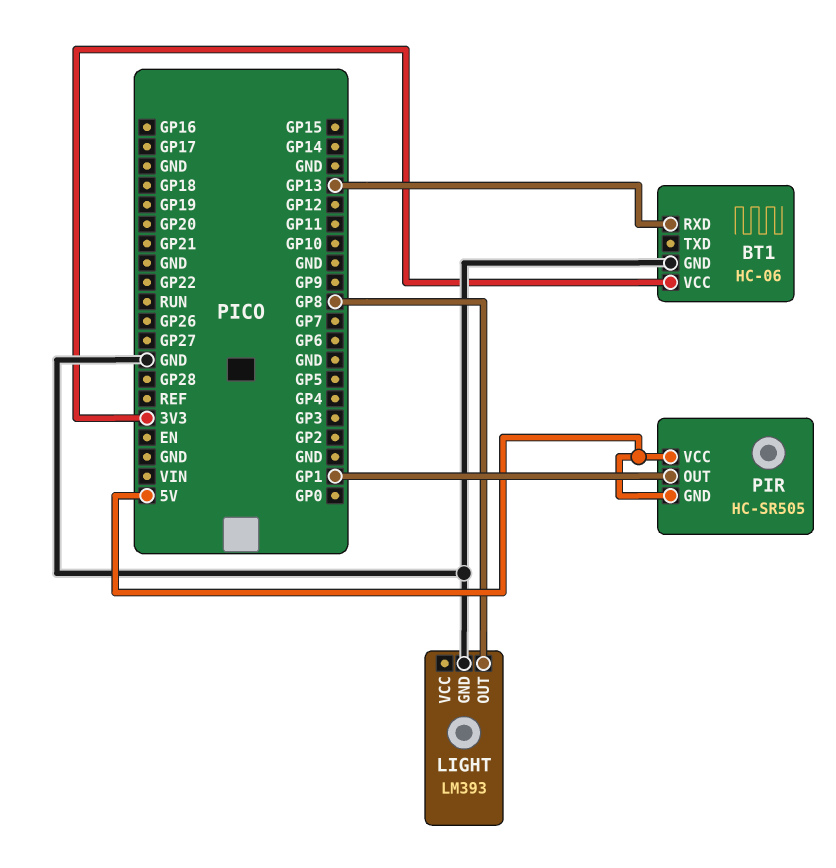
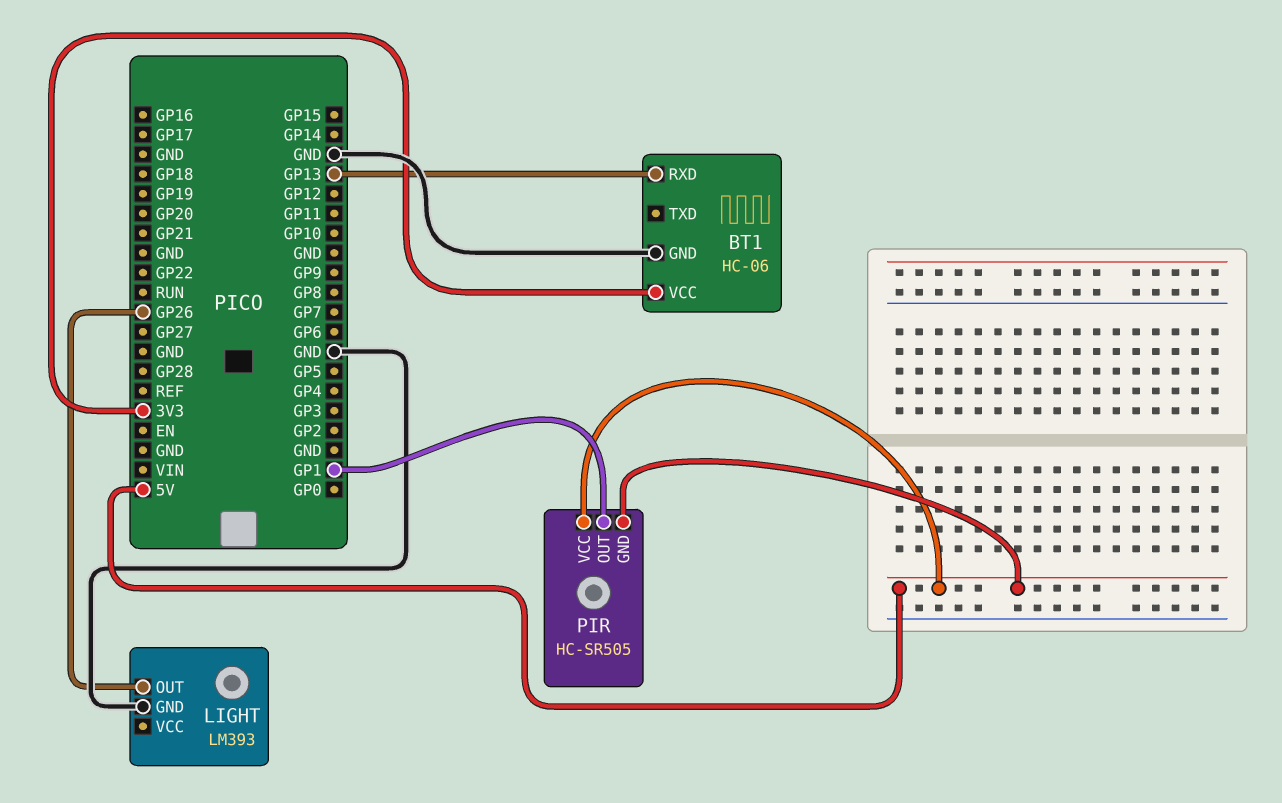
LIGHT pin OUT: GP8 -> GP26

